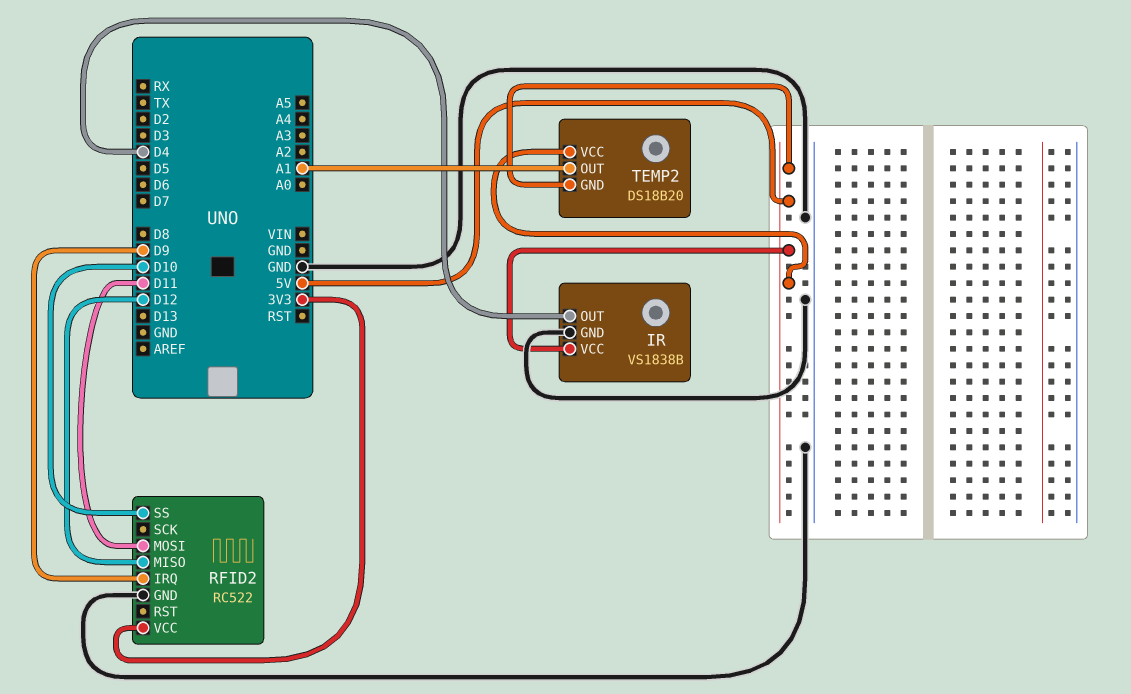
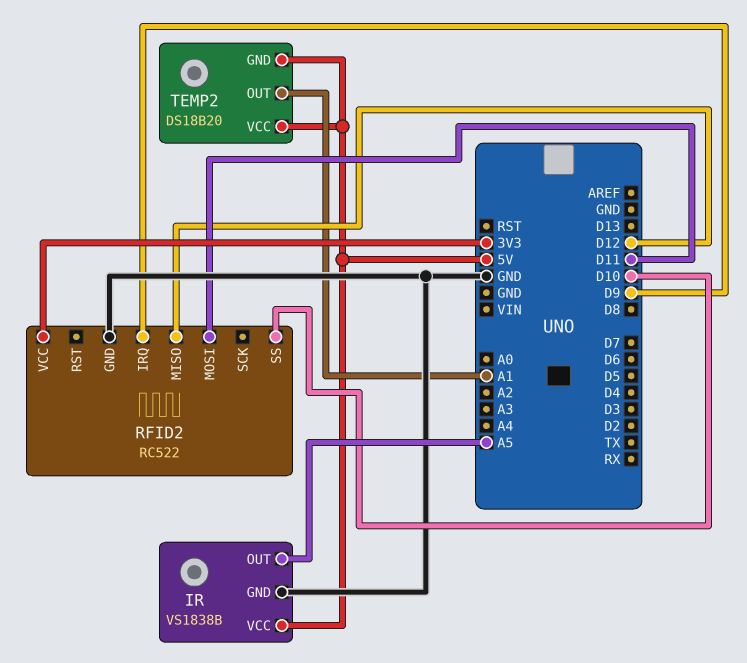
IR pin OUT: D4 -> A5

